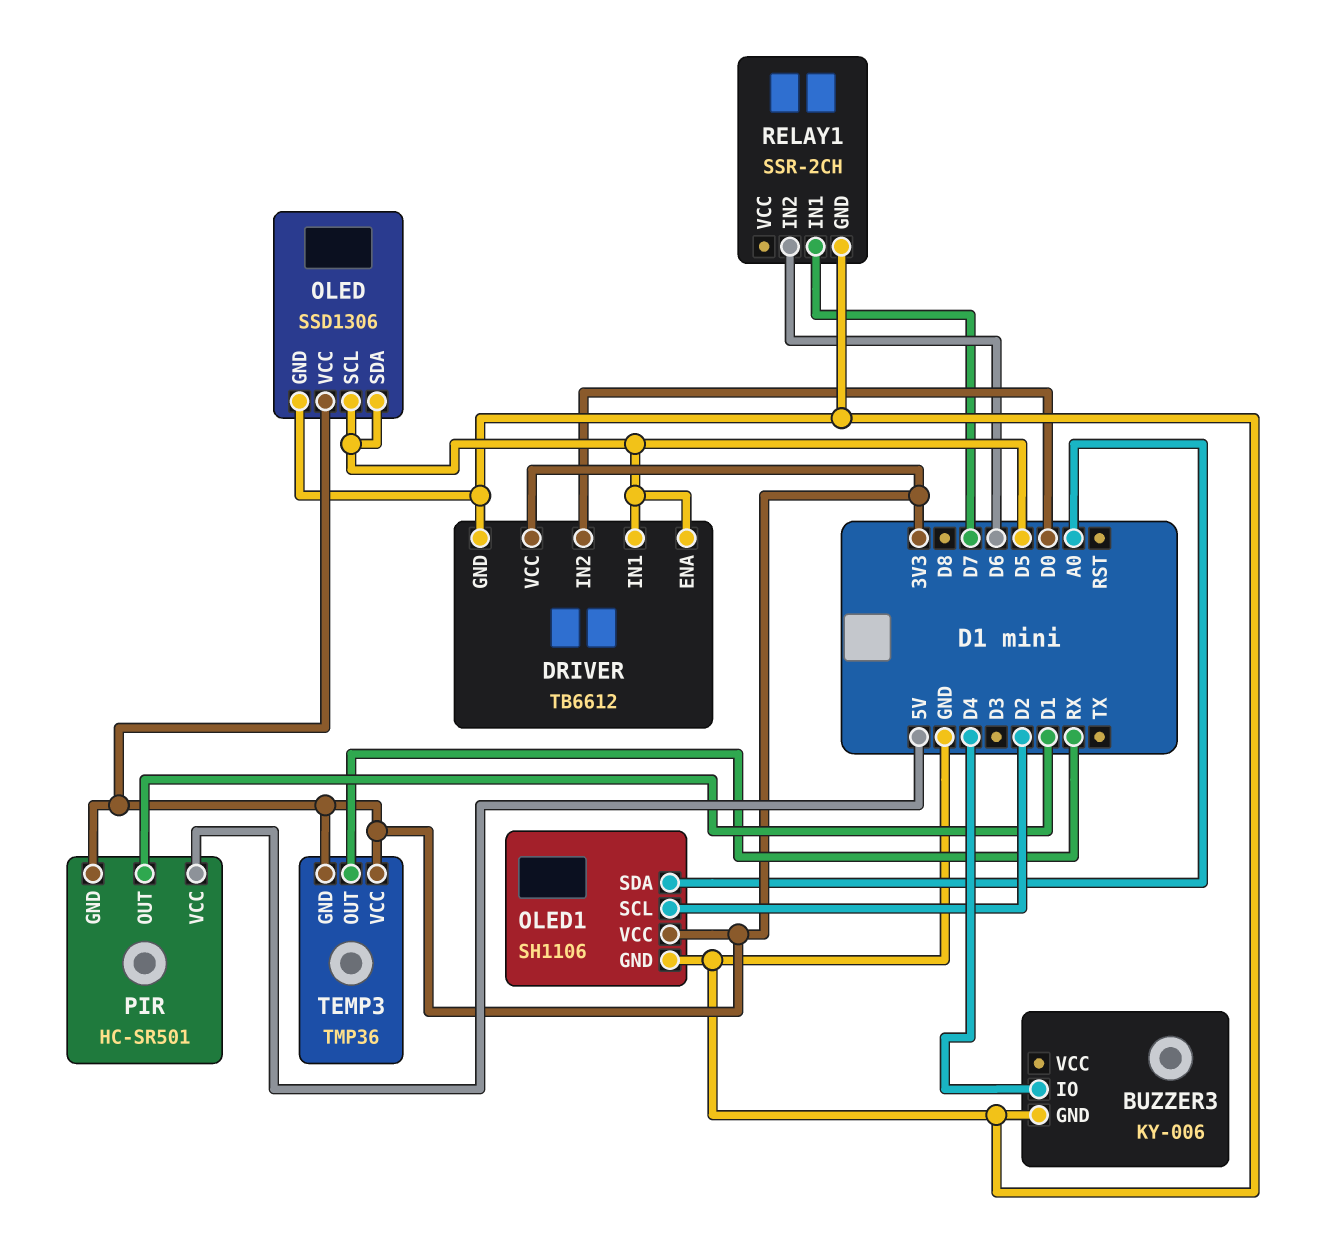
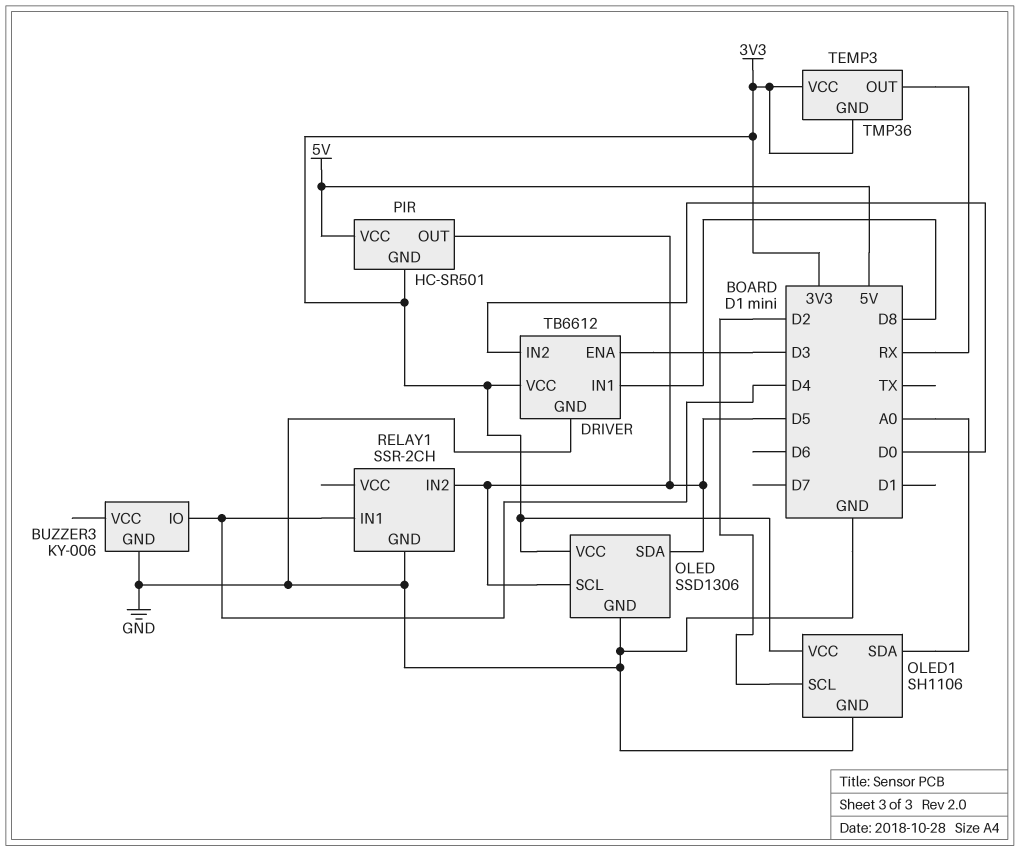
DRIVER pin ENA: D5 -> D3
DRIVER pin IN1: D5 -> D8
PIR pin OUT: D1 -> D5
RELAY1 pin IN1: D7 -> D4
RELAY1 pin IN2: D6 -> D5

